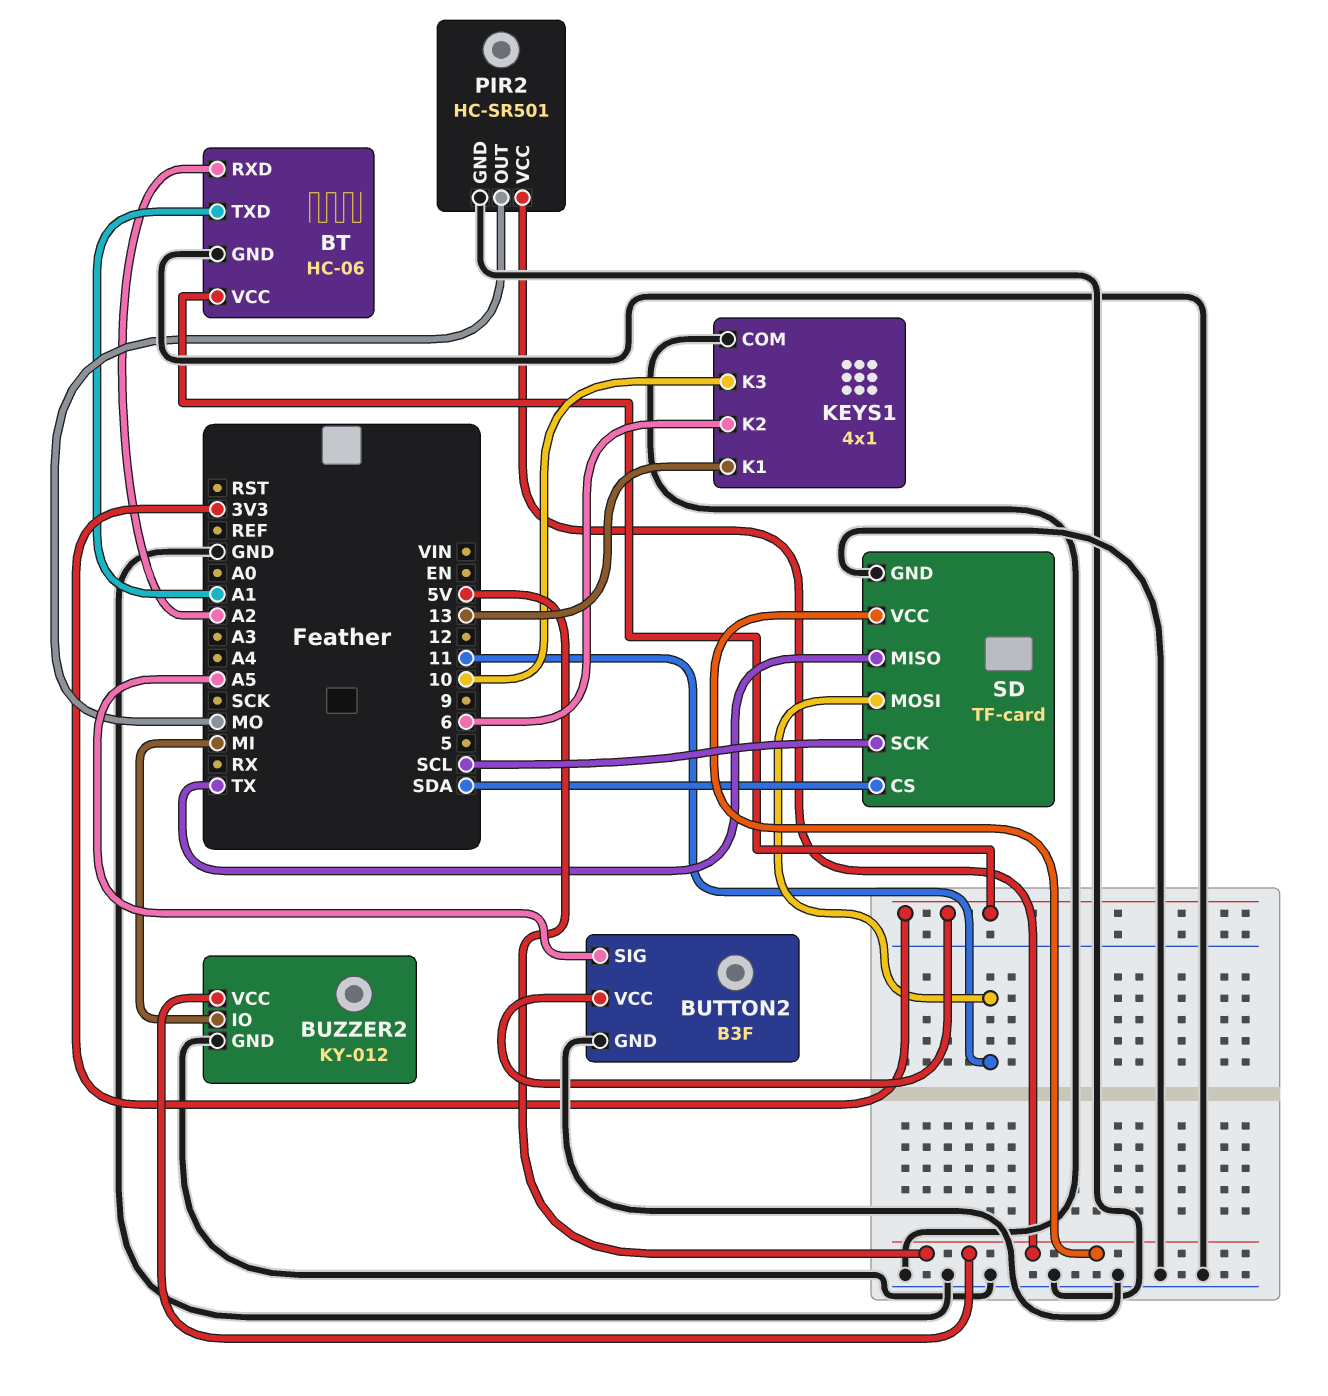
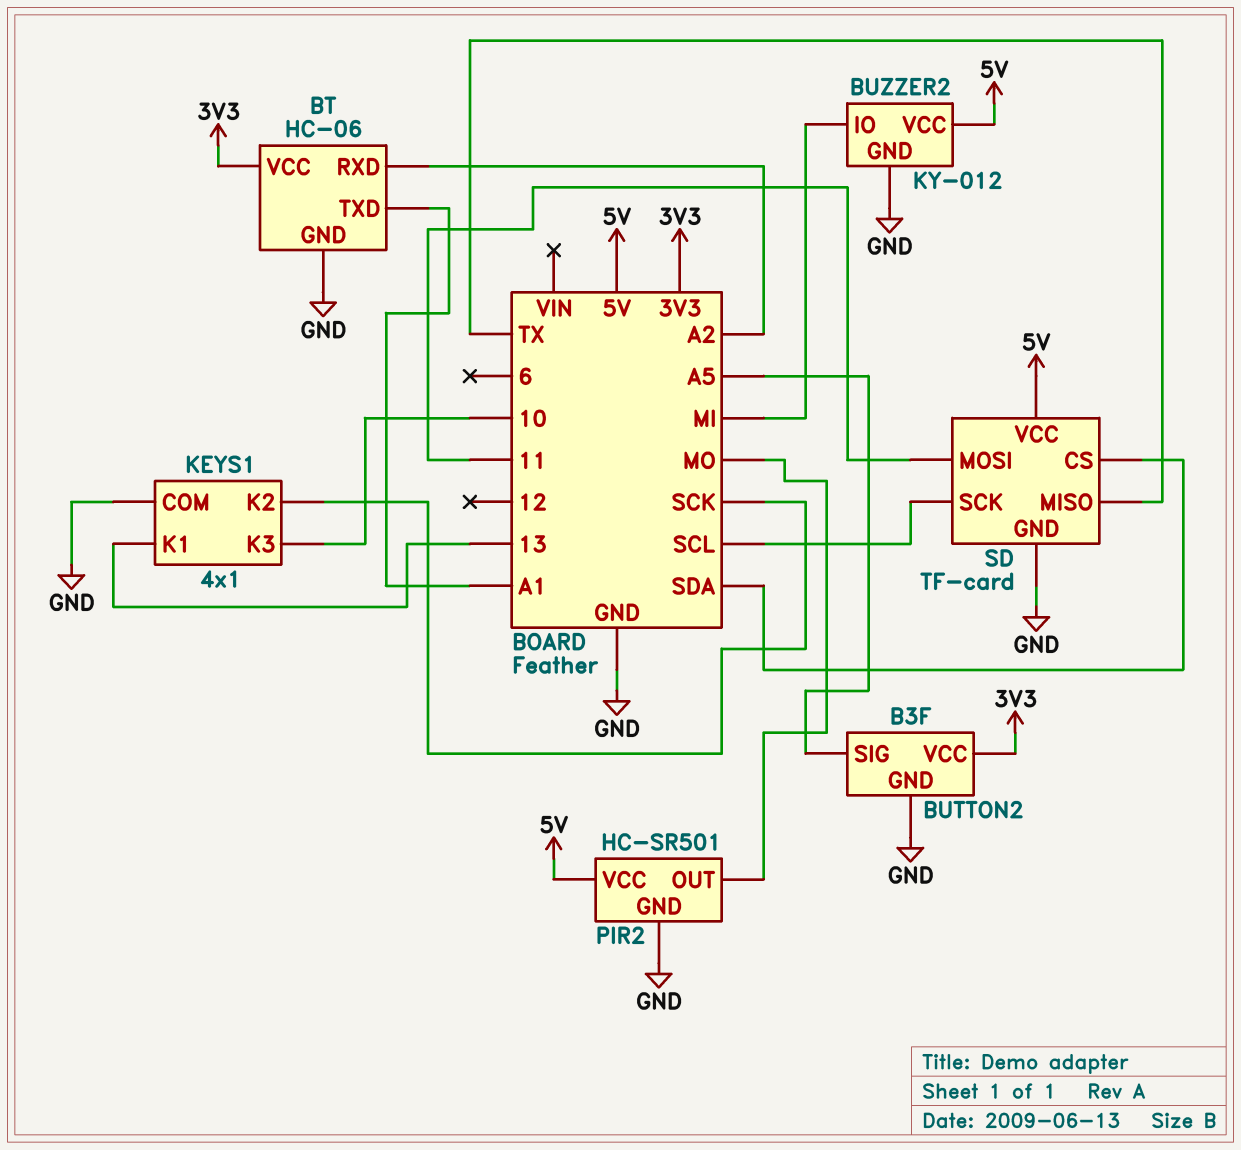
KEYS1 pin K2: 6 -> SCK

